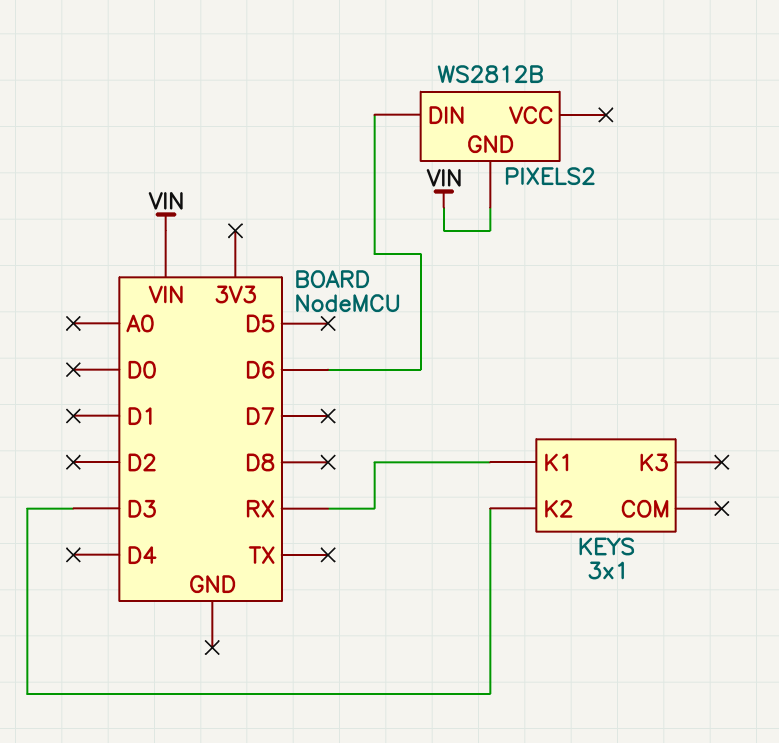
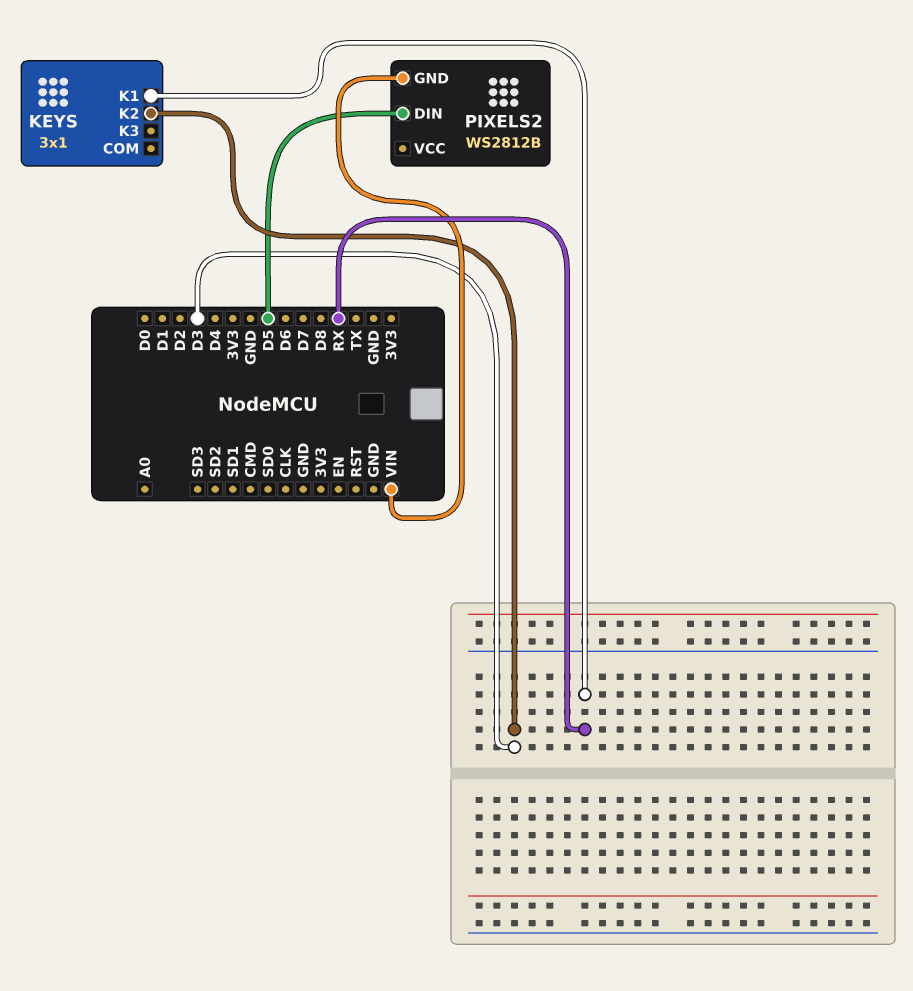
PIXELS2 pin DIN: D6 -> D5

